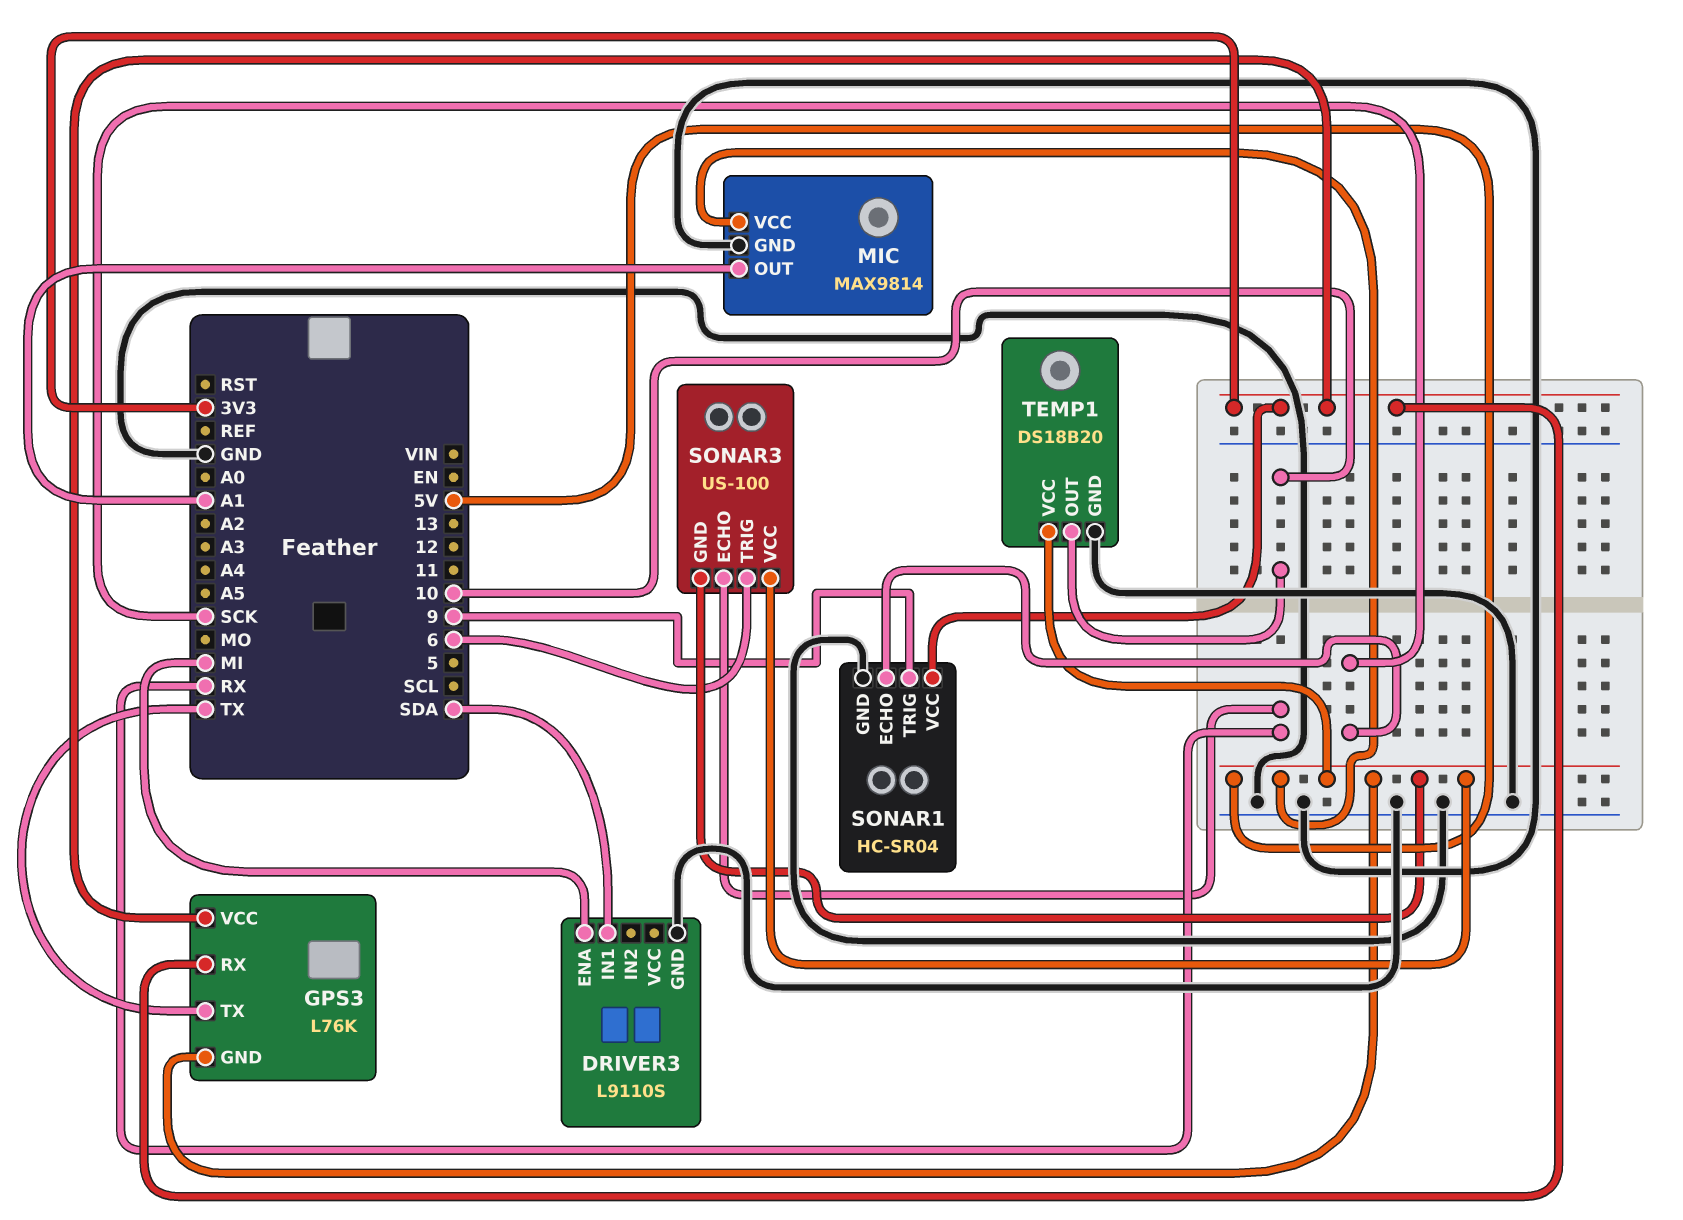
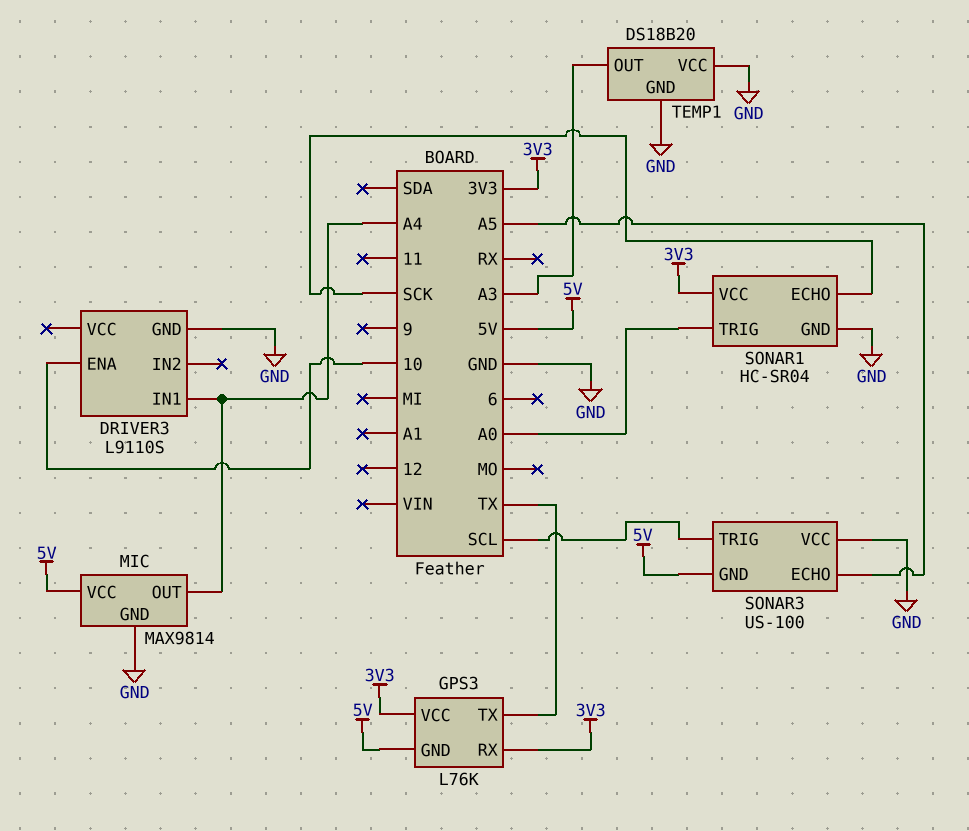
DRIVER3 pin ENA: MI -> 10
DRIVER3 pin IN1: SDA -> A4
MIC pin OUT: A1 -> A4
SONAR1 pin TRIG: 9 -> A0
SONAR3 pin ECHO: RX -> A5
SONAR3 pin TRIG: 6 -> SCL
SONAR3 pin VCC: 5V -> GND
TEMP1 pin OUT: 10 -> A3
TEMP1 pin VCC: 5V -> GND

